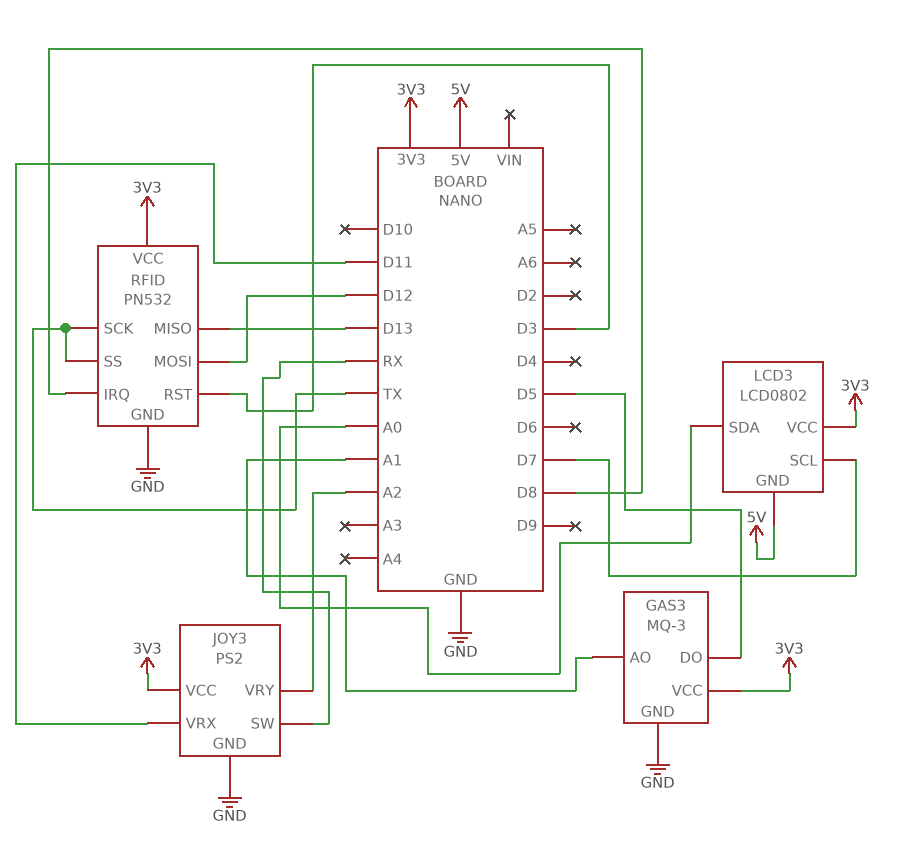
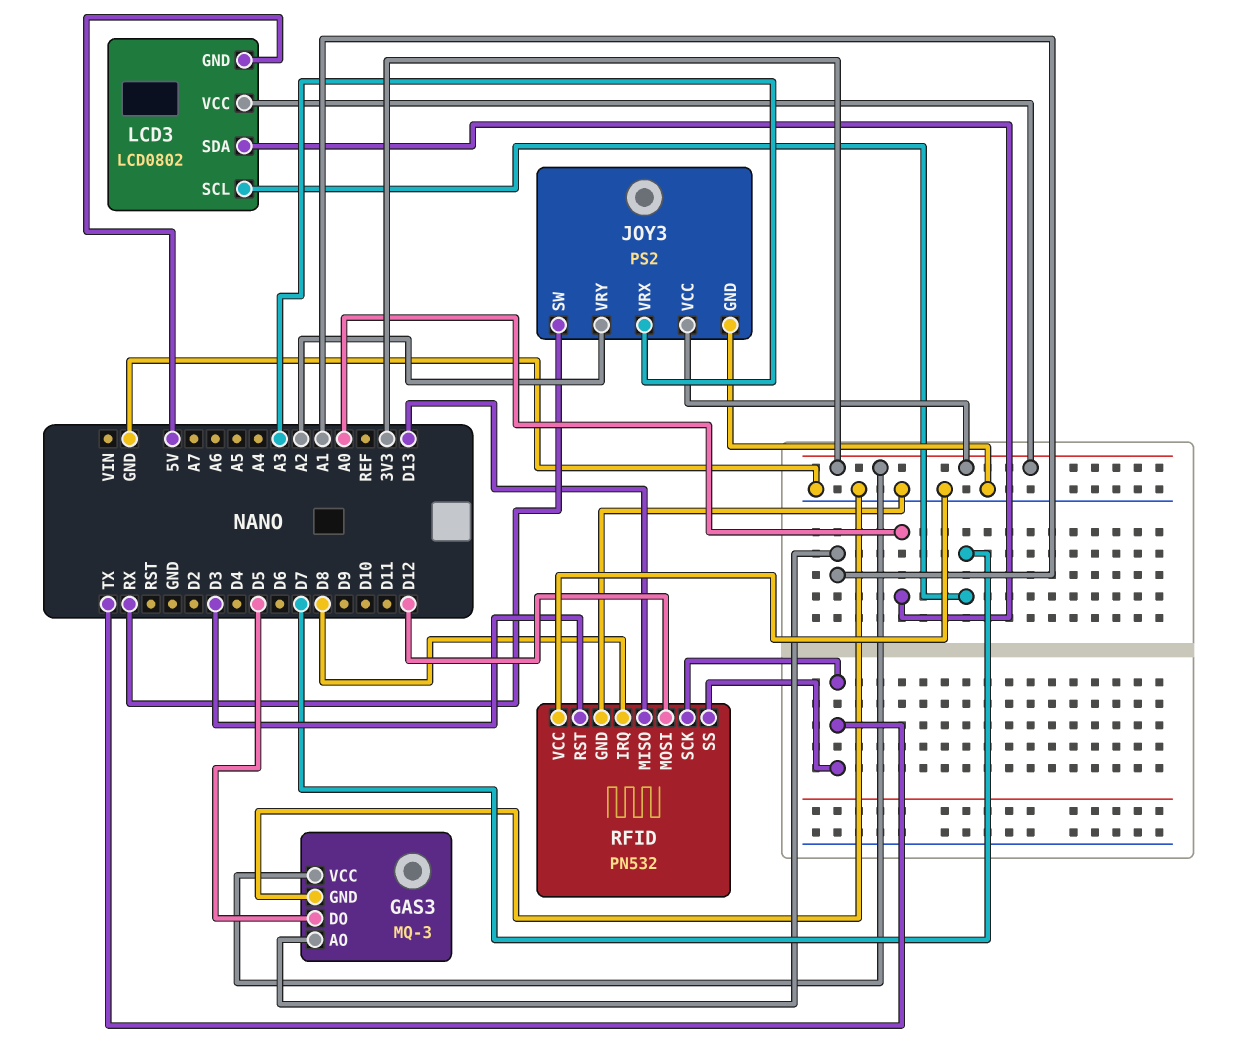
JOY3 pin VRX: D11 -> A3
RFID pin VCC: 3V3 -> GND

